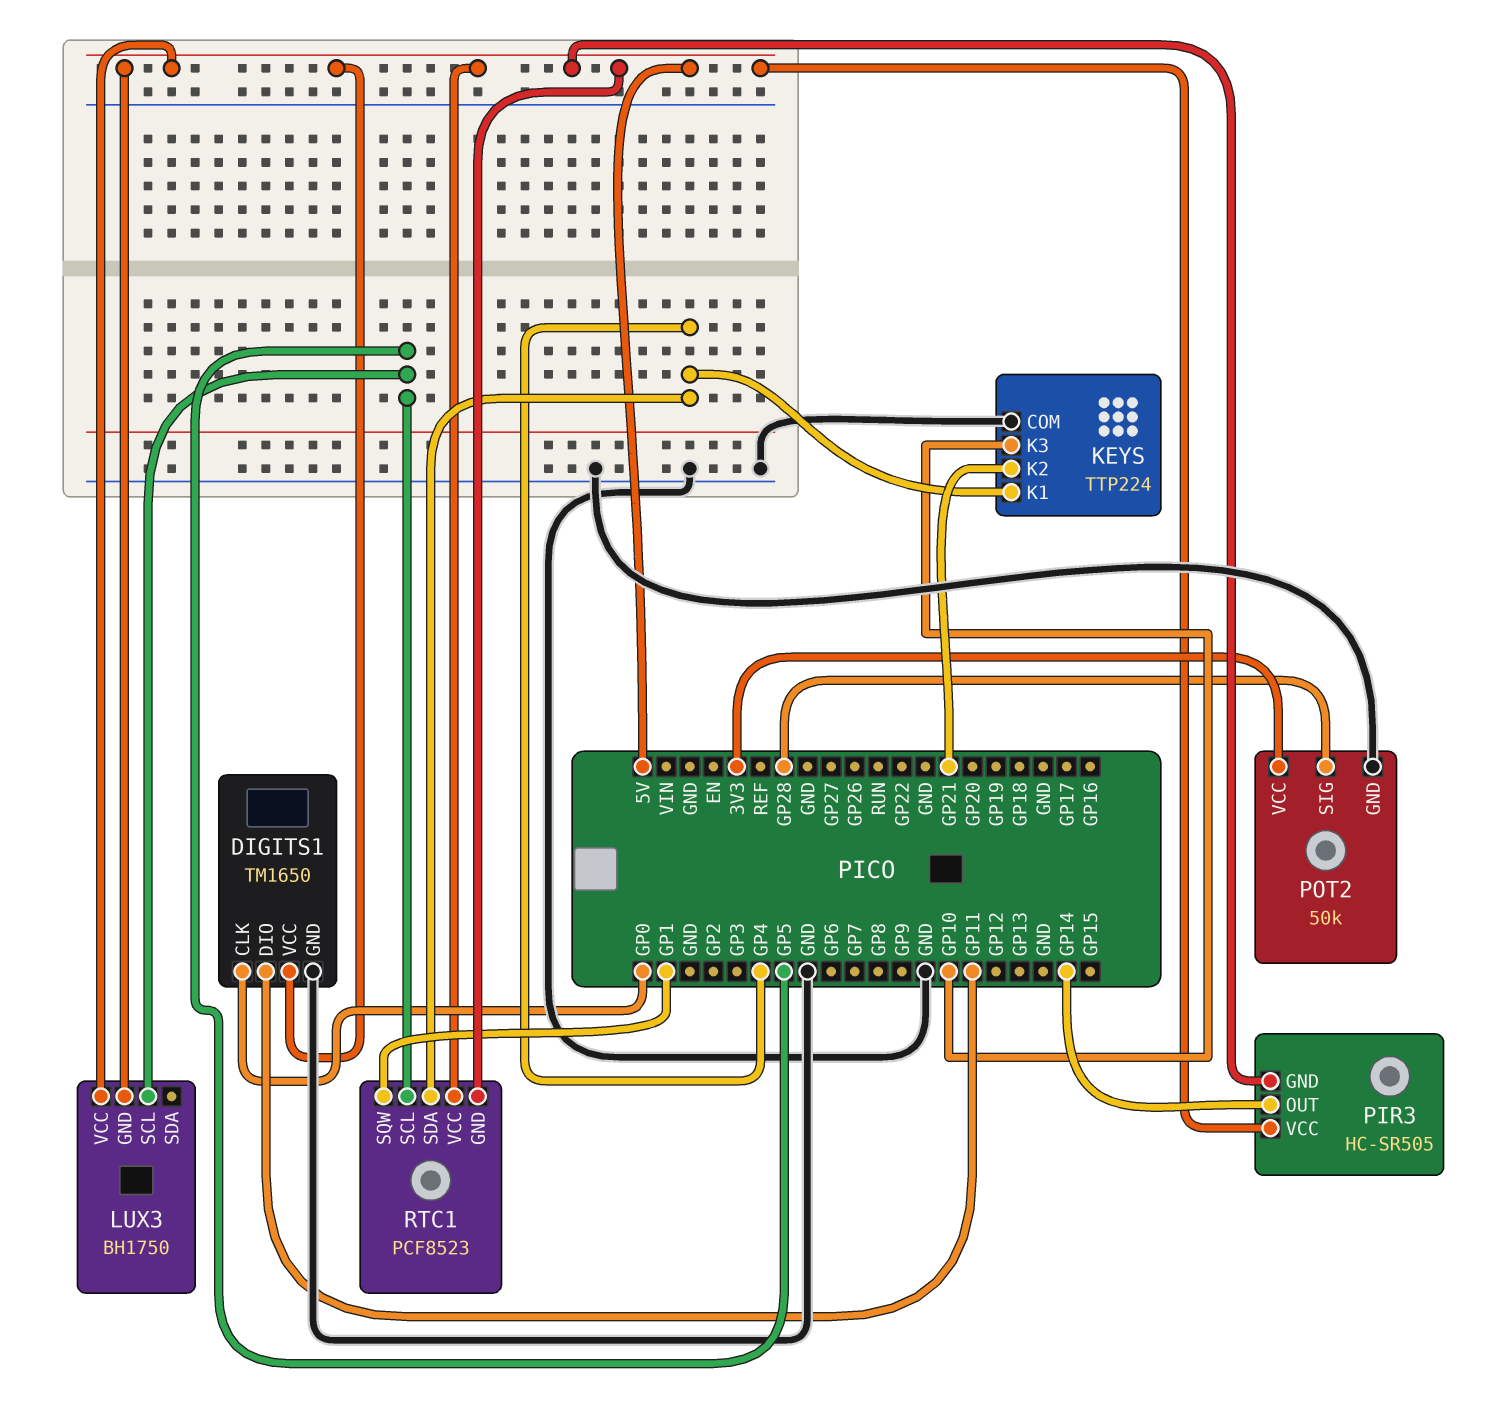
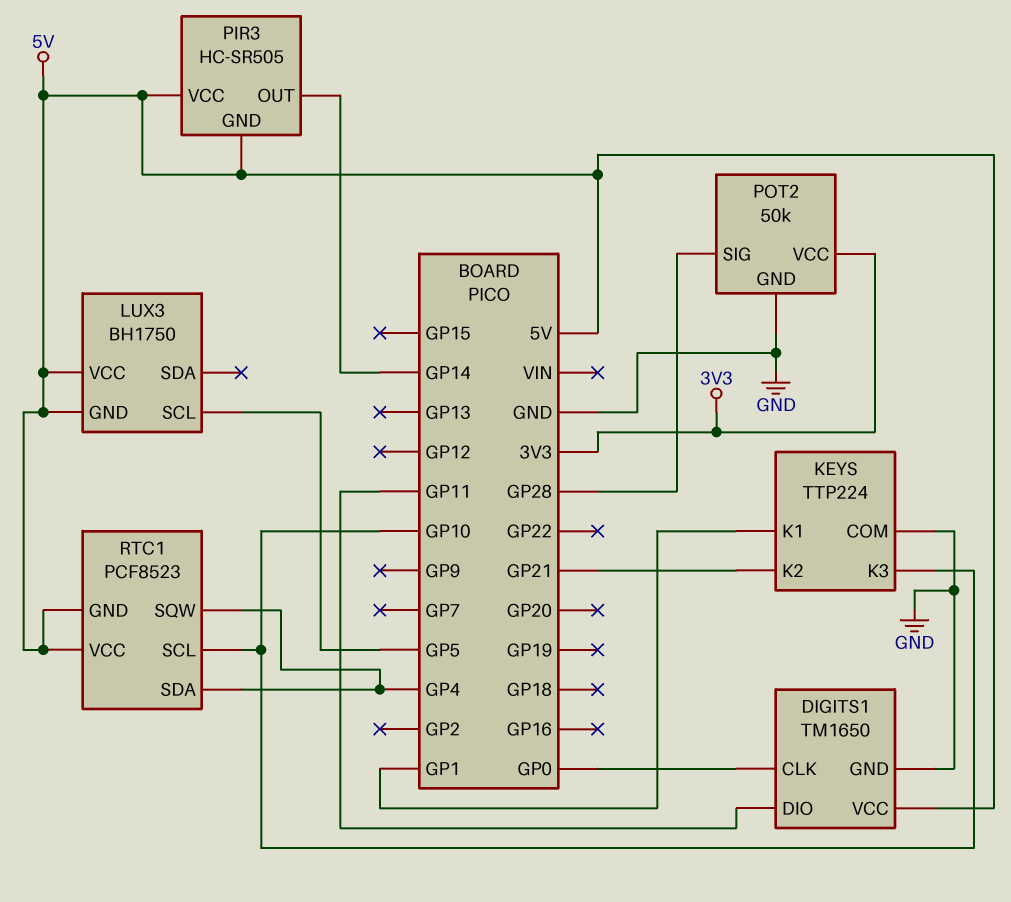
KEYS pin K1: GP4 -> GP1
RTC1 pin SCL: GP5 -> GP10
RTC1 pin SQW: GP1 -> GP4

